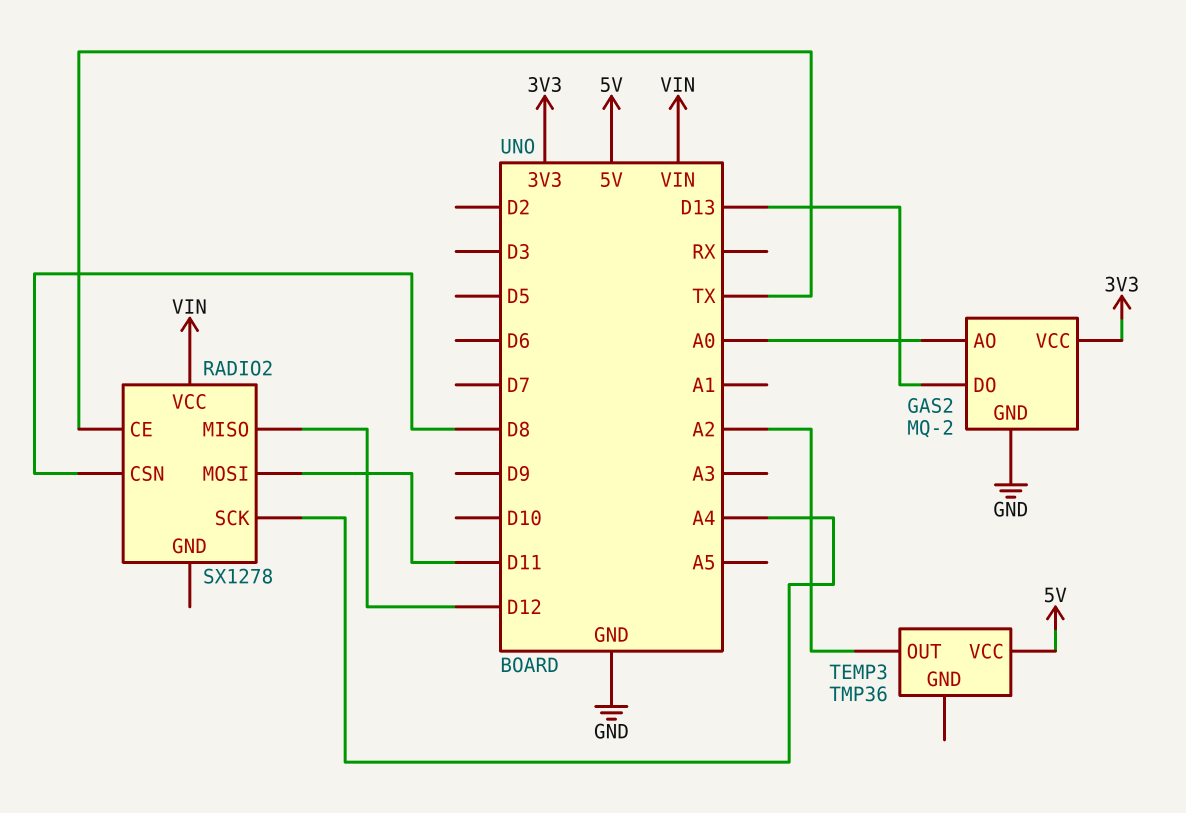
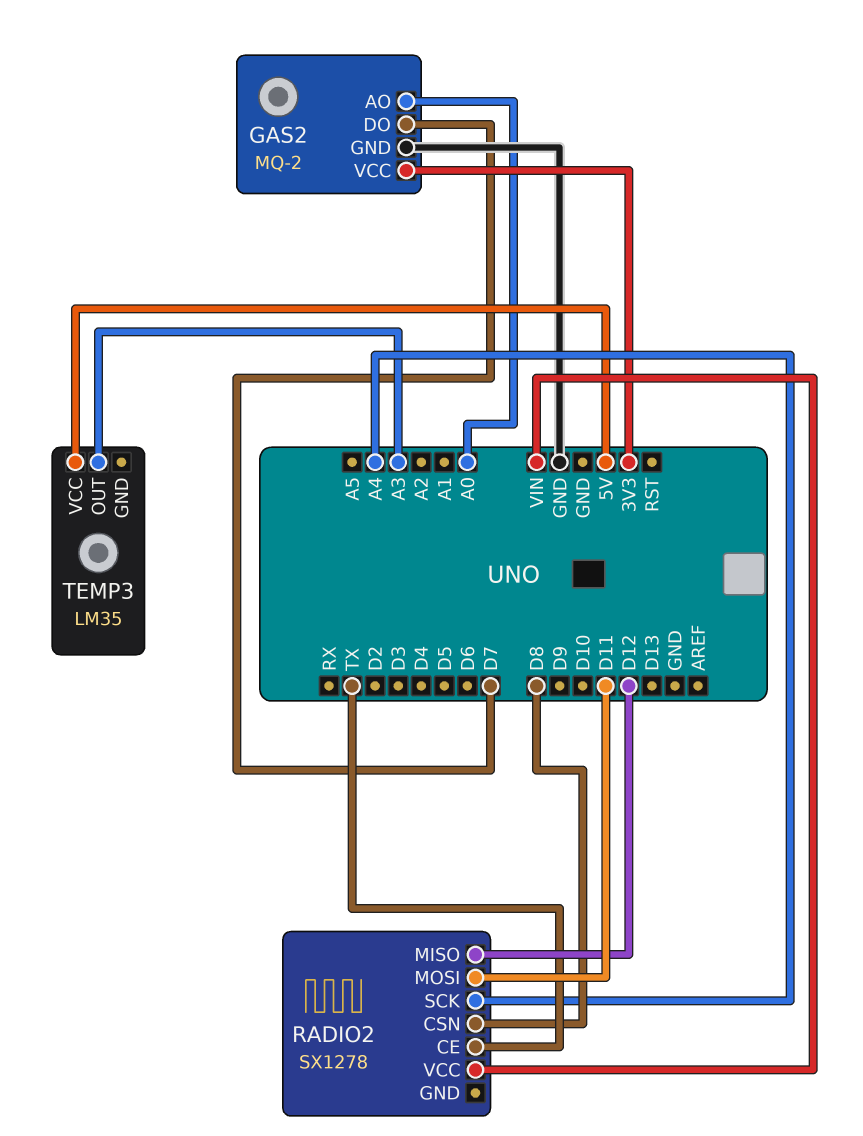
GAS2 pin DO: D13 -> D7
TEMP3: TMP36 -> LM35
TEMP3 pin OUT: A2 -> A3

